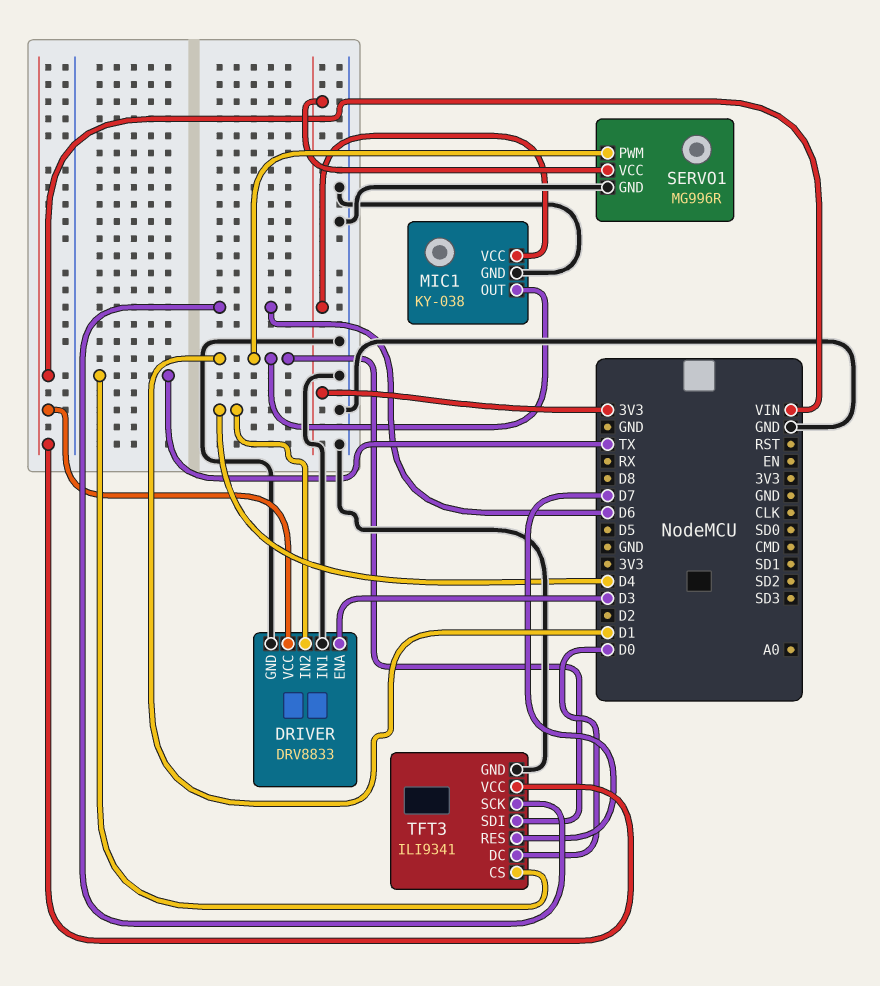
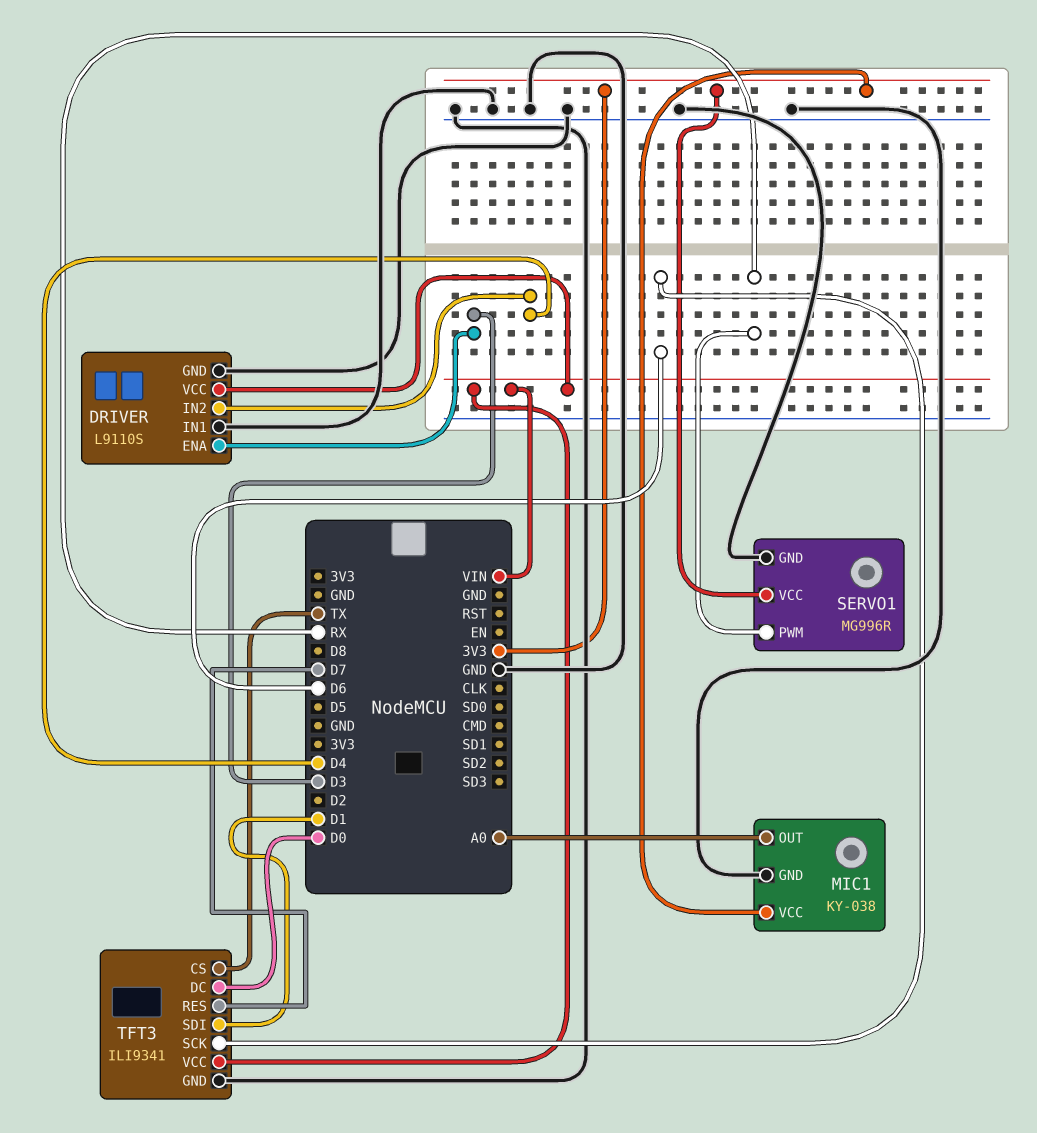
DRIVER: DRV8833 -> L9110S
MIC1 pin OUT: D1 -> A0
SERVO1 pin PWM: D1 -> RX

